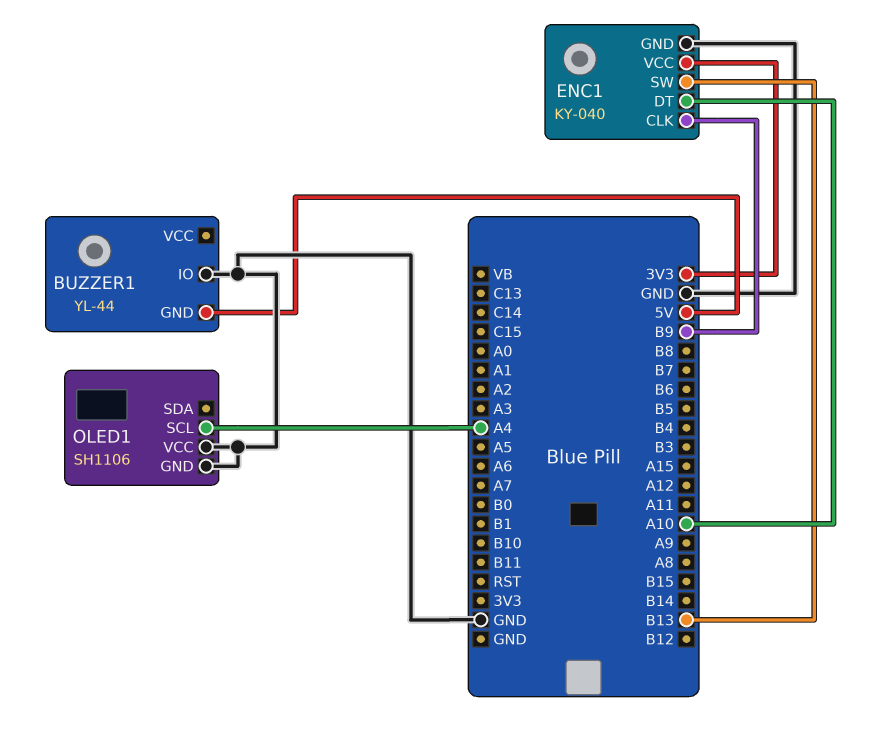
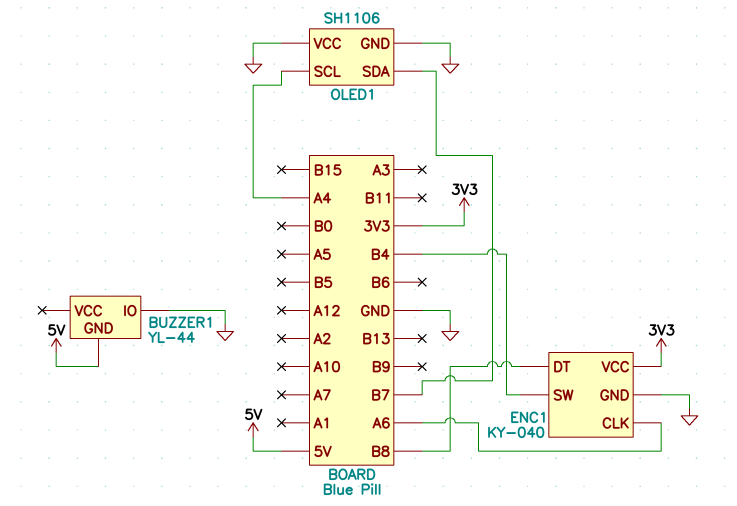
ENC1 pin CLK: B9 -> A6
ENC1 pin DT: A10 -> B8
ENC1 pin SW: B13 -> B4
OLED1 pin SDA: none -> B7

